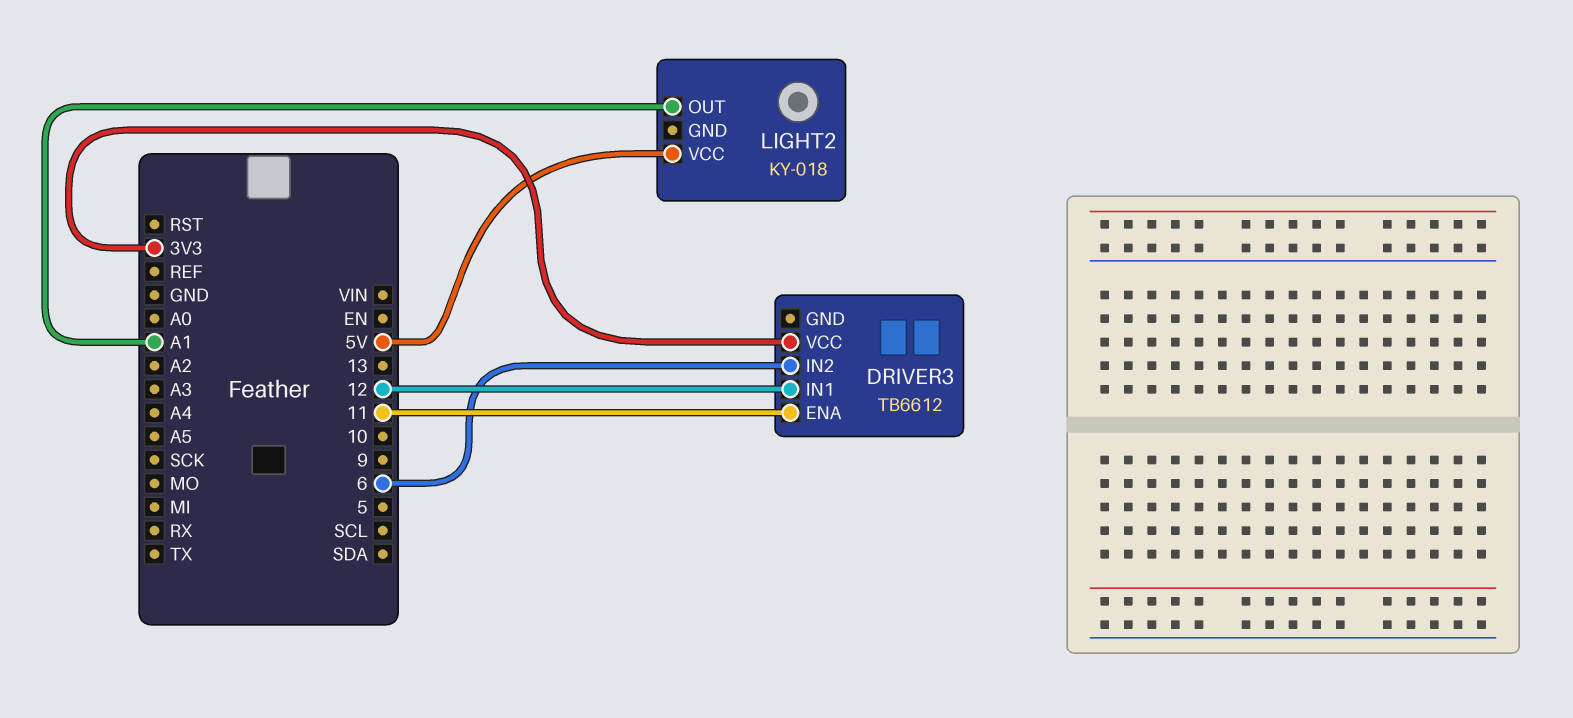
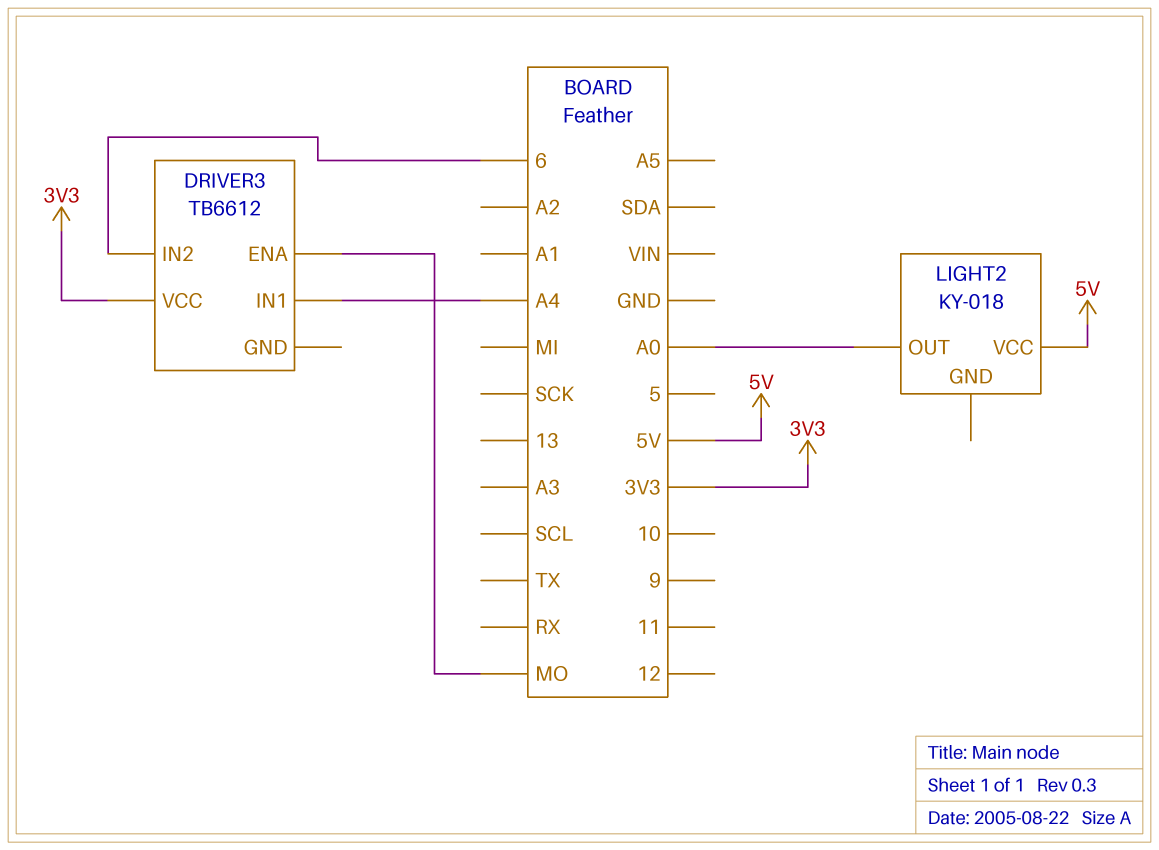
DRIVER3 pin ENA: 11 -> MO
DRIVER3 pin IN1: 12 -> A4
LIGHT2 pin OUT: A1 -> A0

